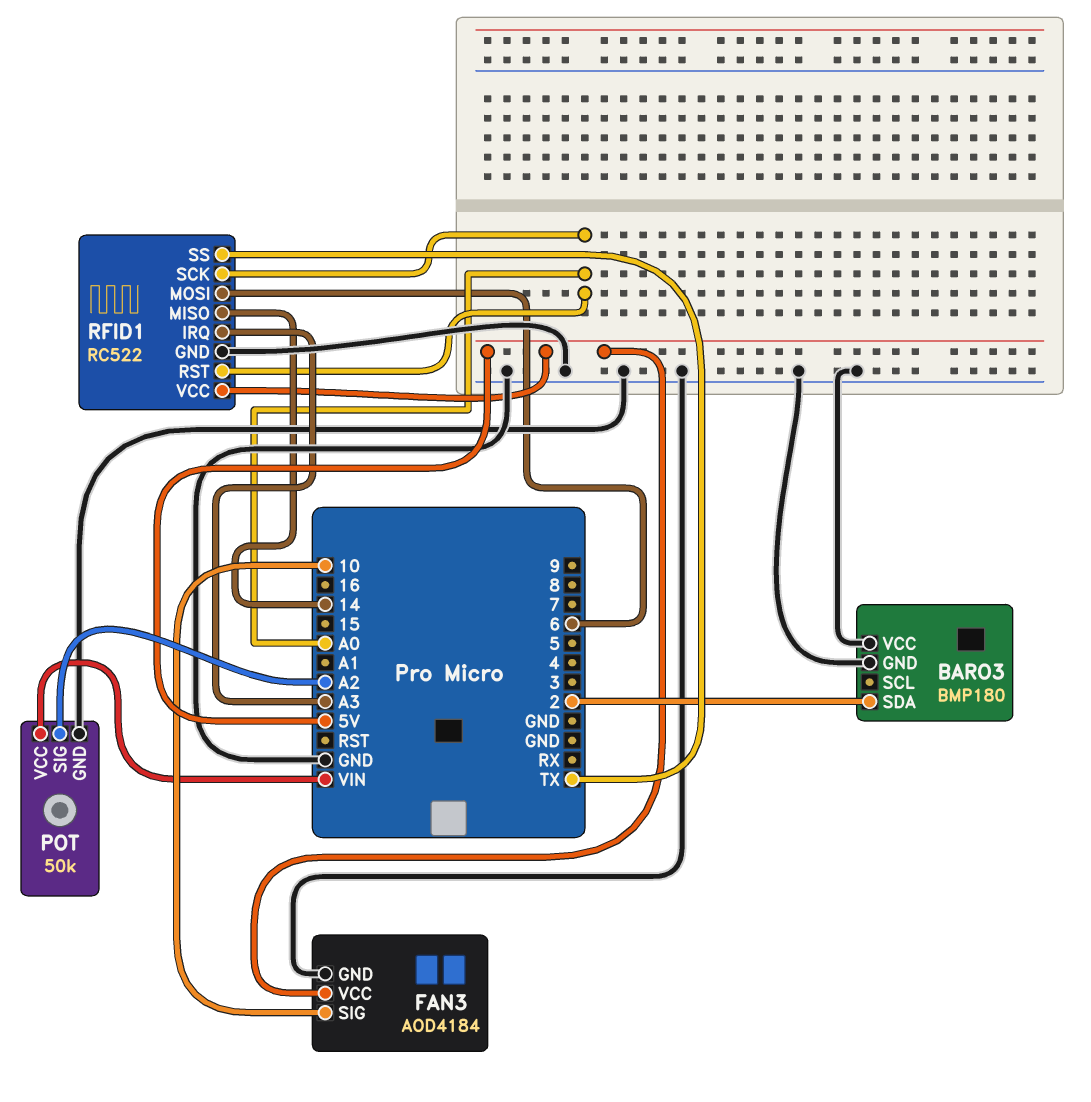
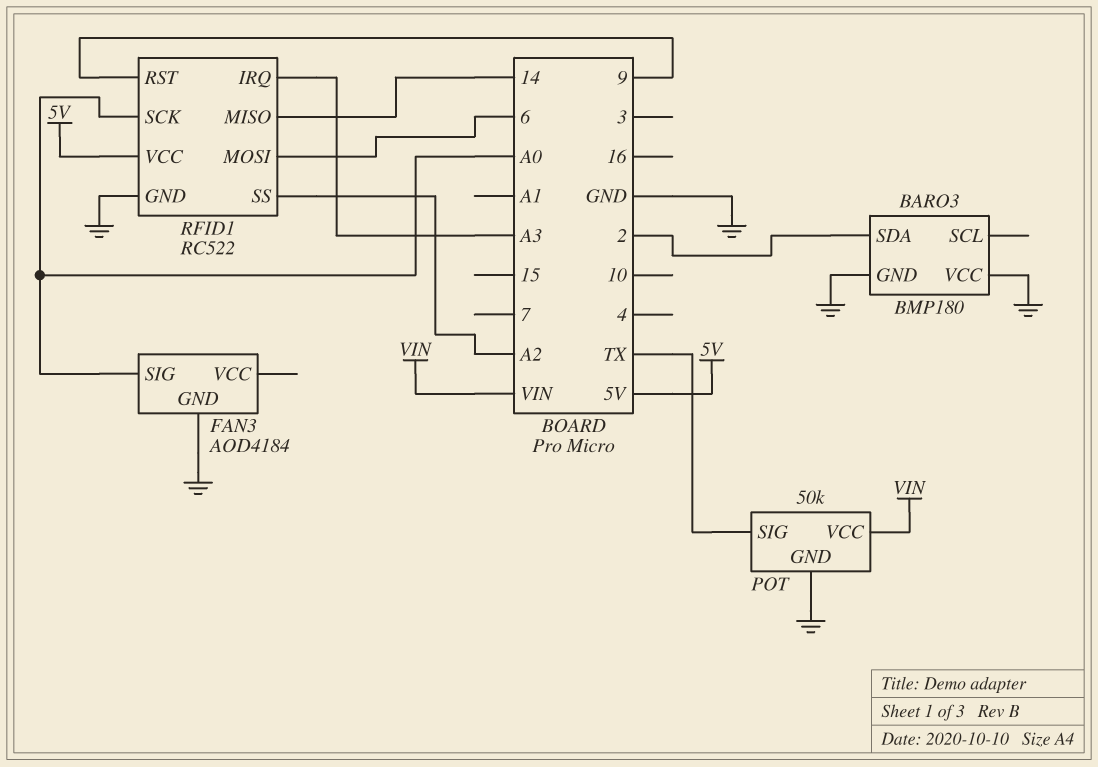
FAN3 pin SIG: 10 -> A0
FAN3 pin VCC: 5V -> none
POT pin SIG: A2 -> TX
RFID1 pin RST: A0 -> 9
RFID1 pin SS: TX -> A2

